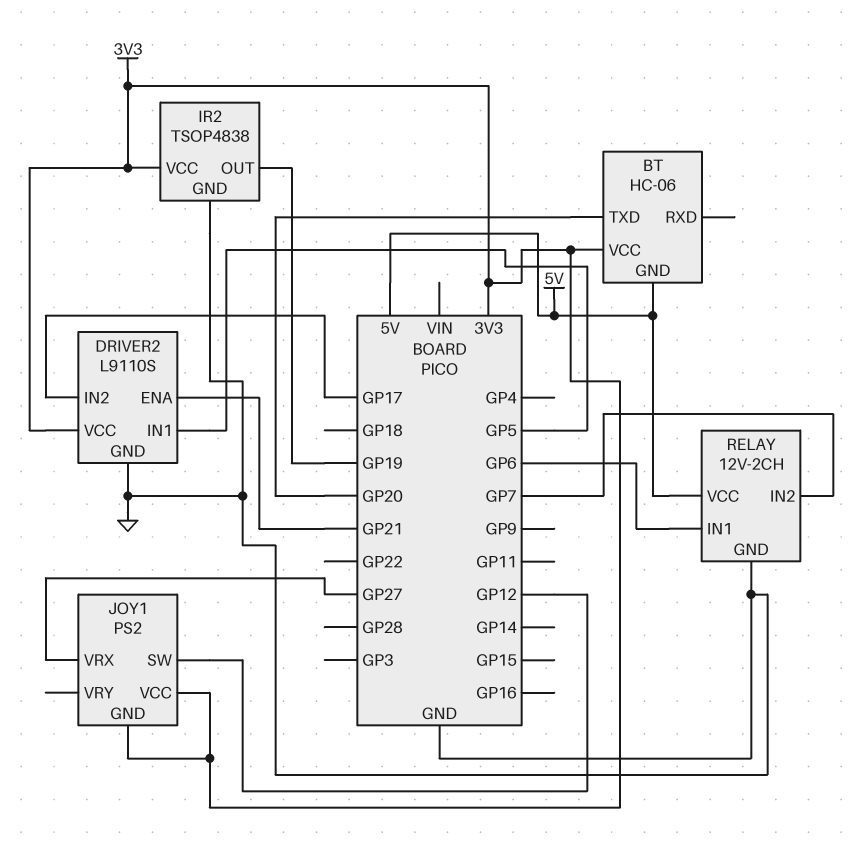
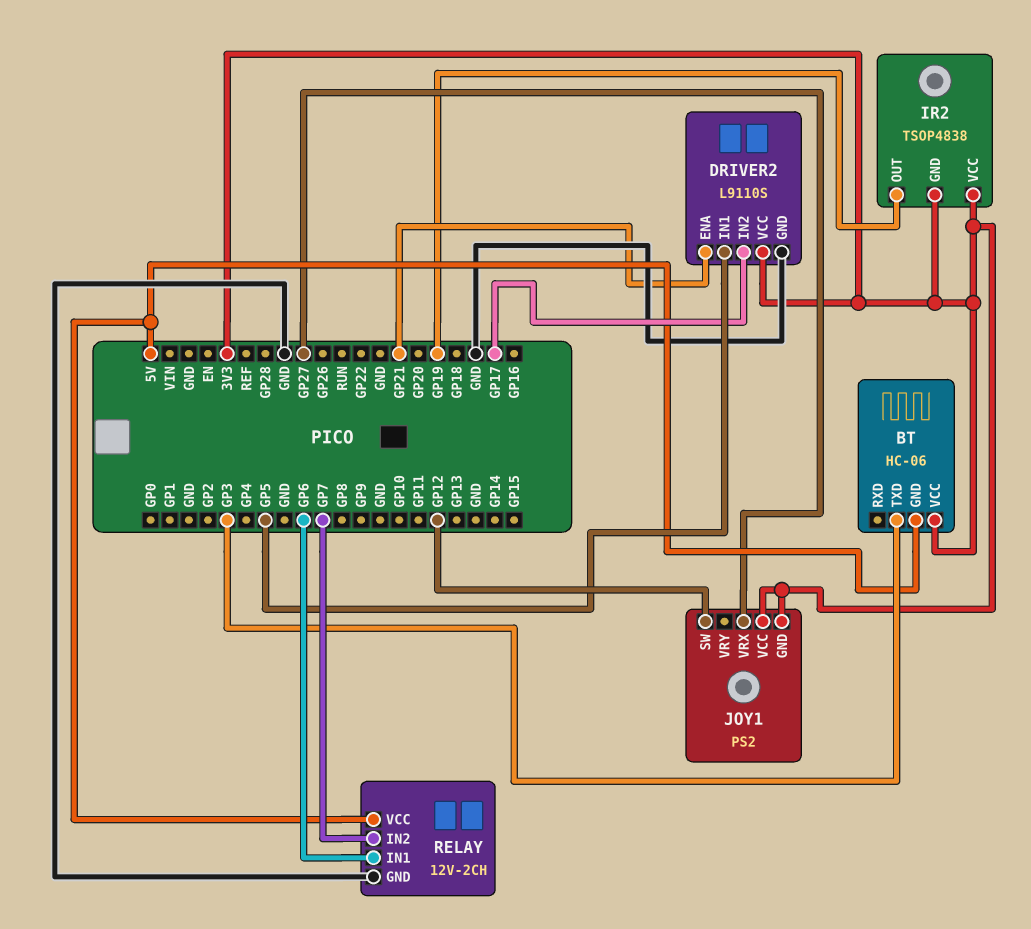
BT pin TXD: GP20 -> GP3
IR2 pin GND: GND -> 3V3

